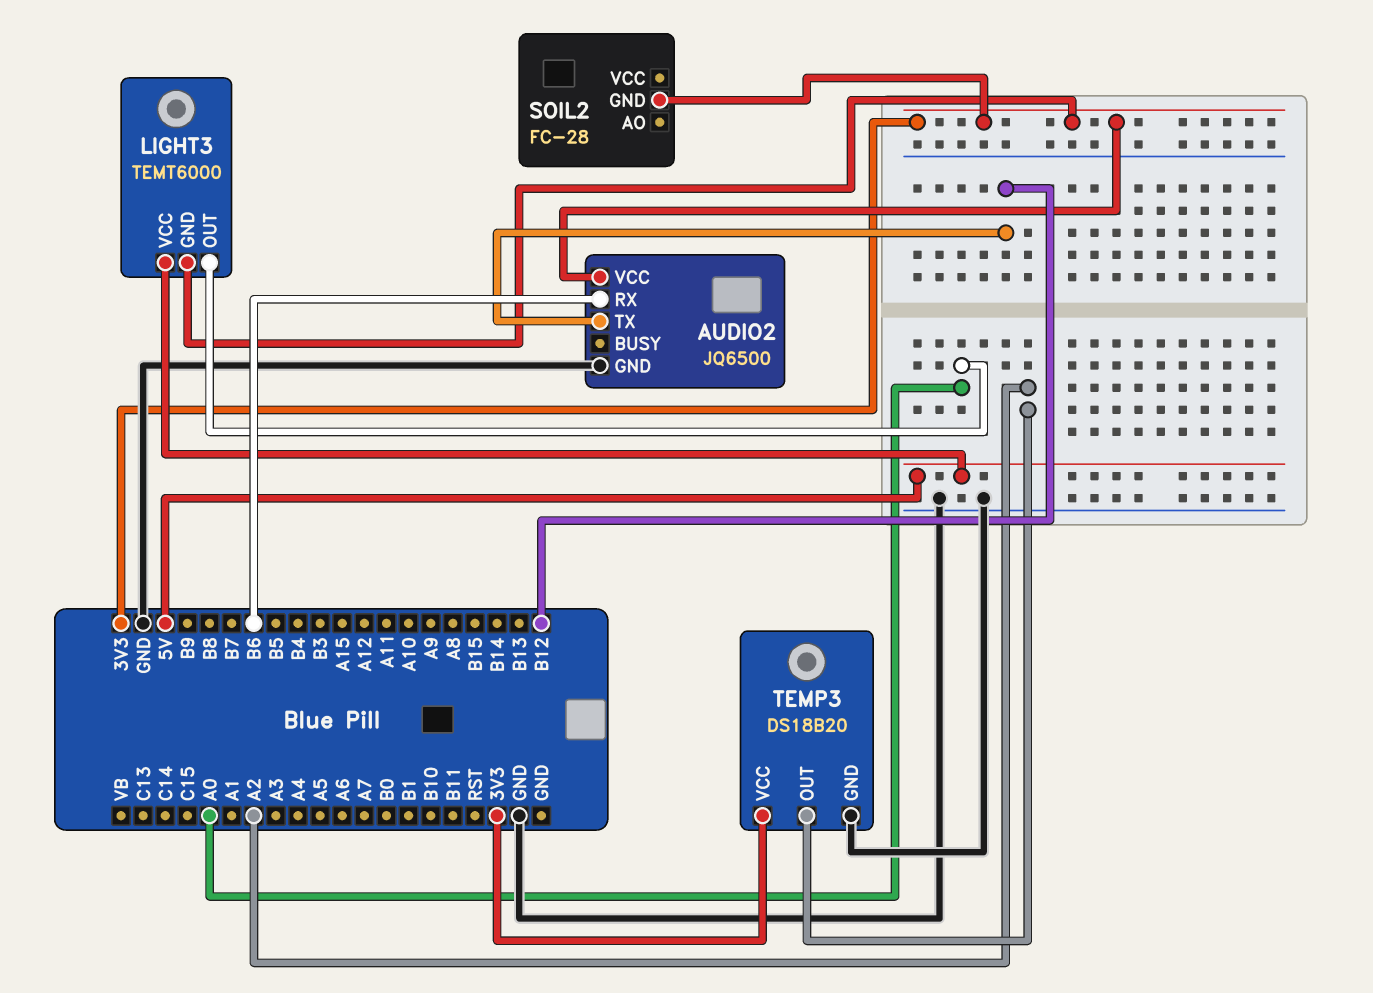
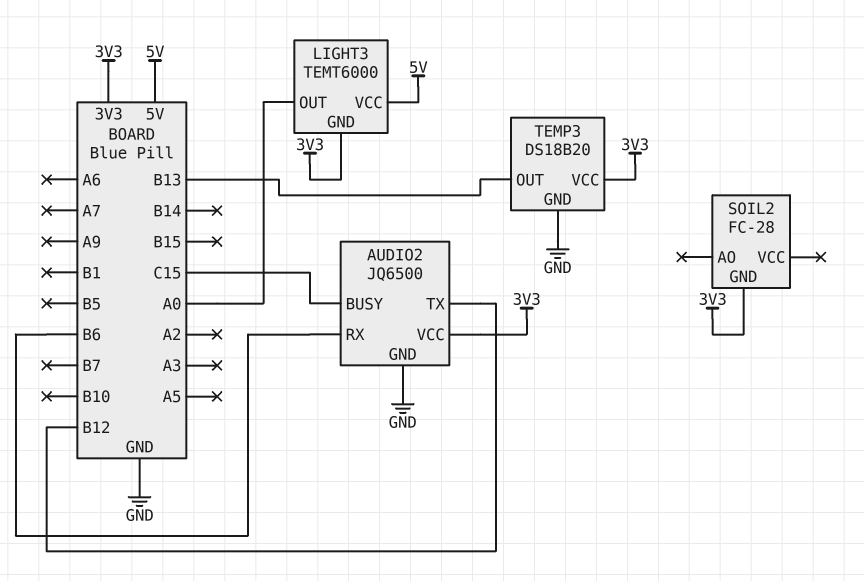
AUDIO2 pin BUSY: none -> C15
TEMP3 pin OUT: A2 -> B13

